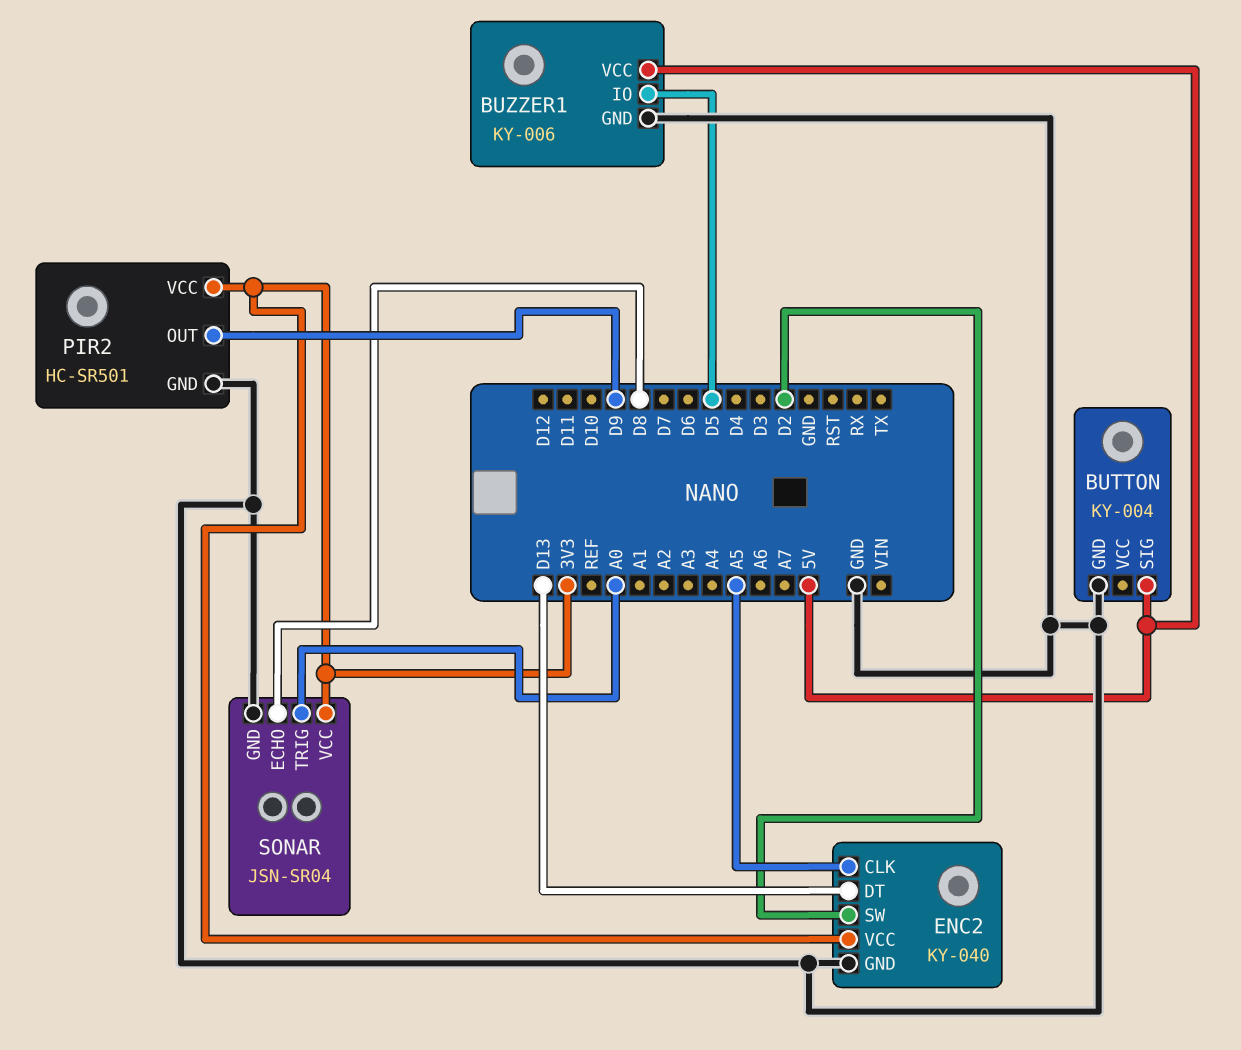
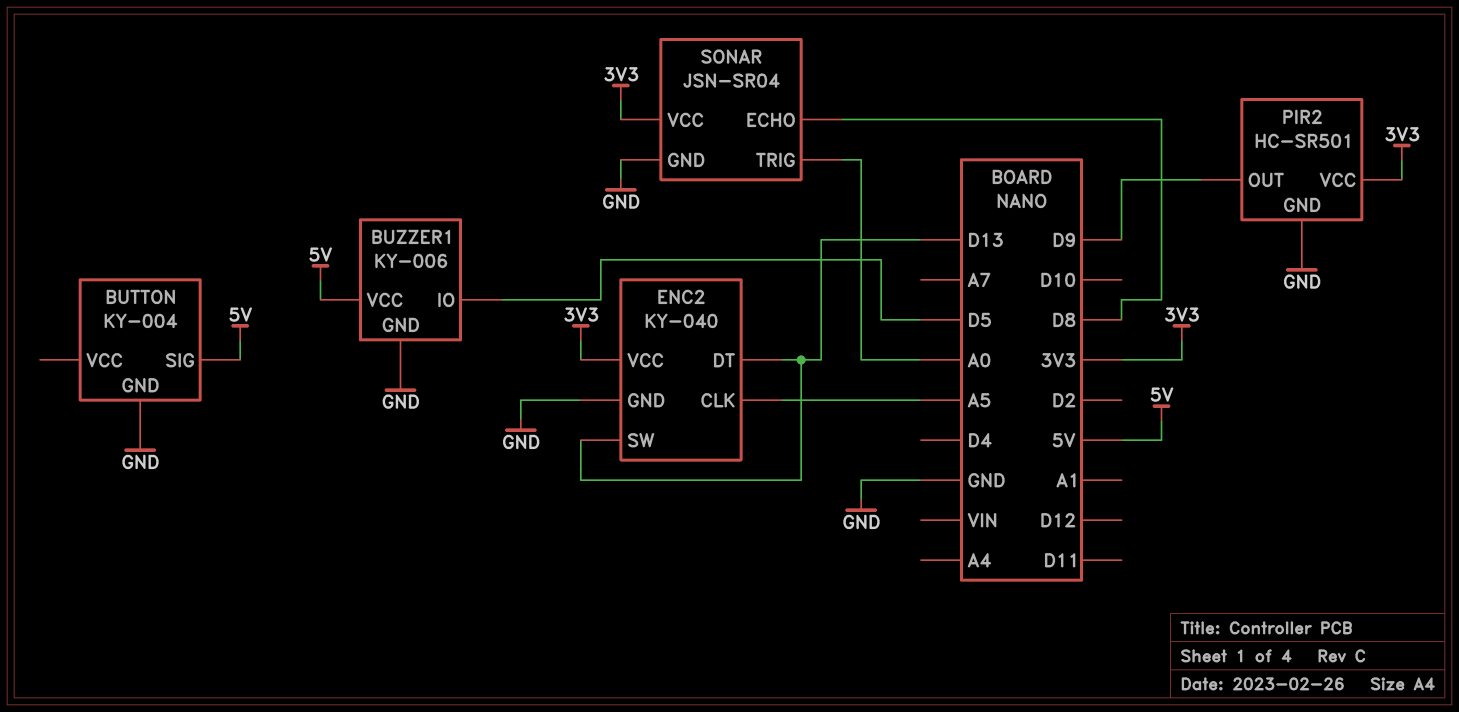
ENC2 pin SW: D2 -> D13

